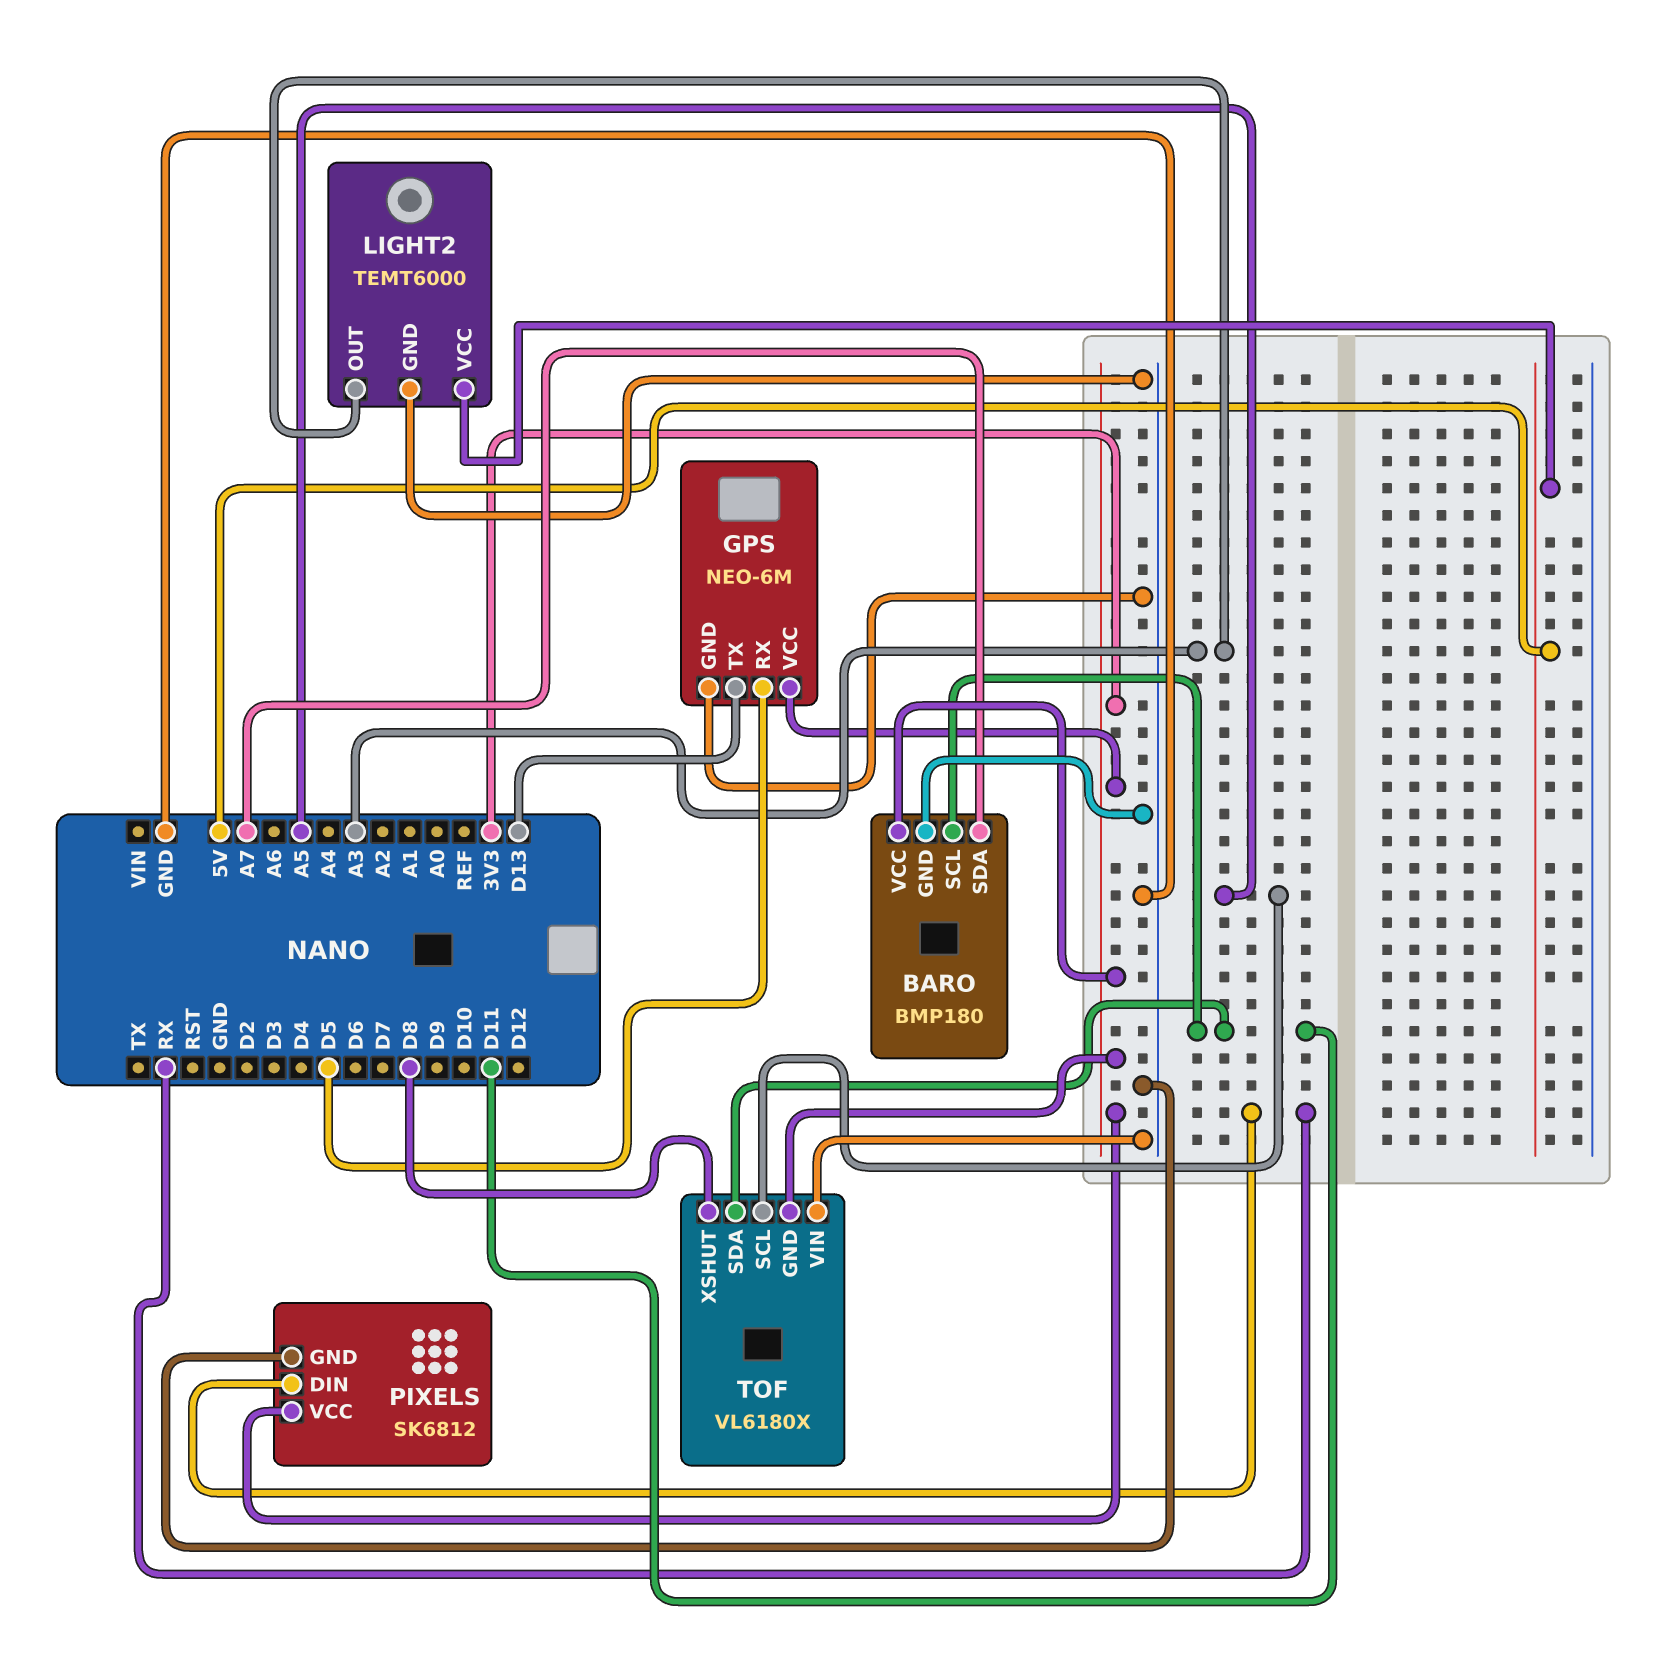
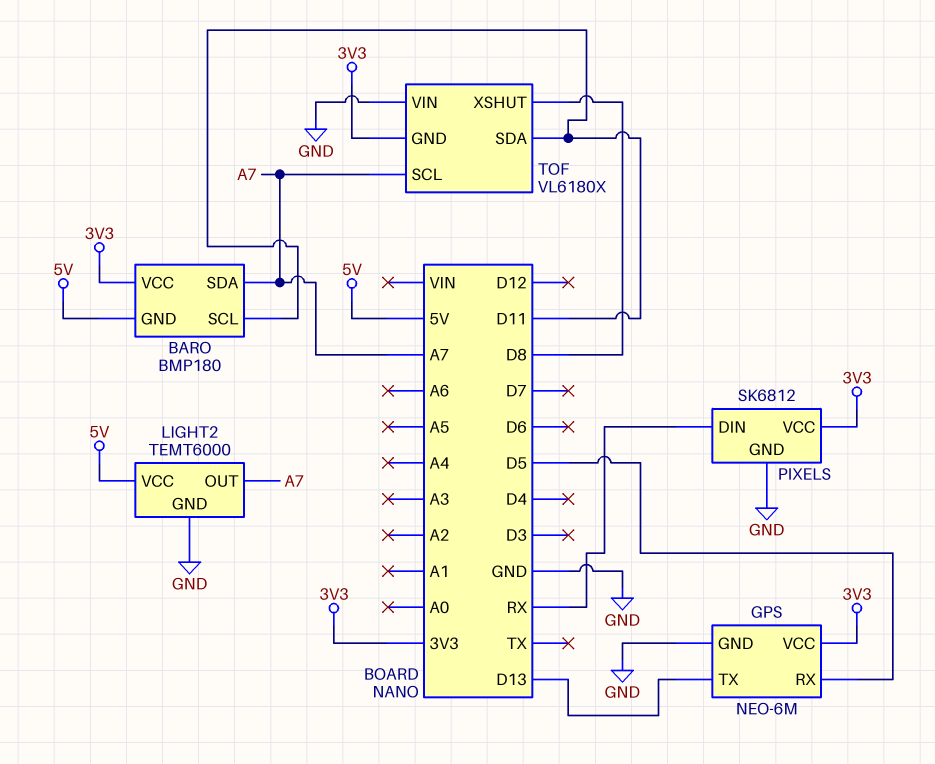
BARO pin GND: GND -> 5V
LIGHT2 pin OUT: A3 -> A7
TOF pin SCL: A5 -> A7

